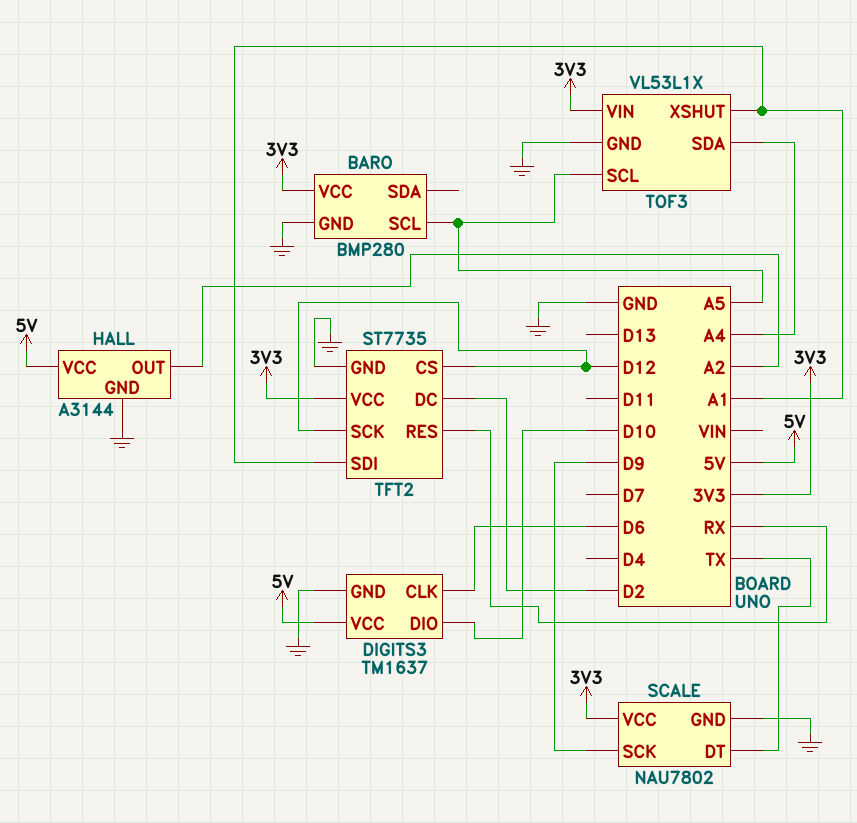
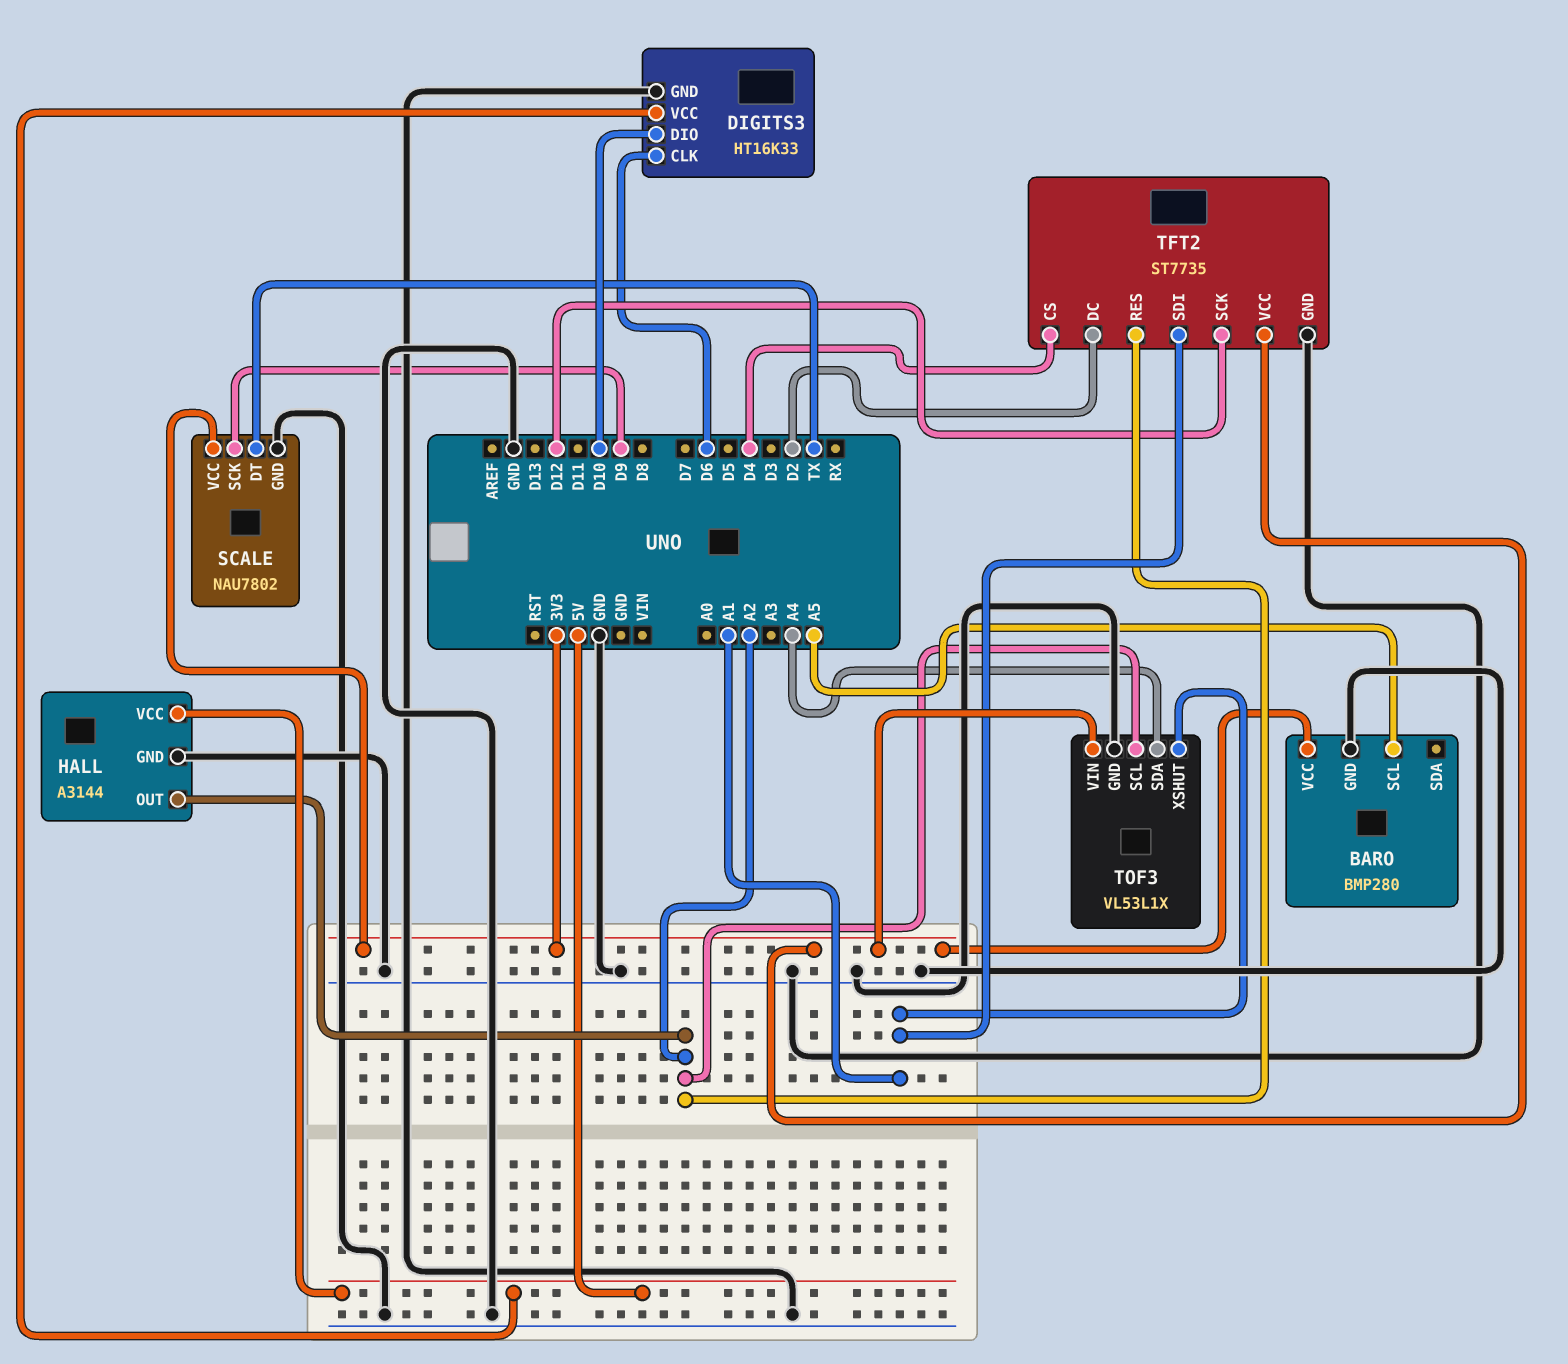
DIGITS3: TM1637 -> HT16K33
TFT2 pin CS: D12 -> D4
TFT2 pin RES: RX -> A2
TOF3 pin SCL: A5 -> A2

